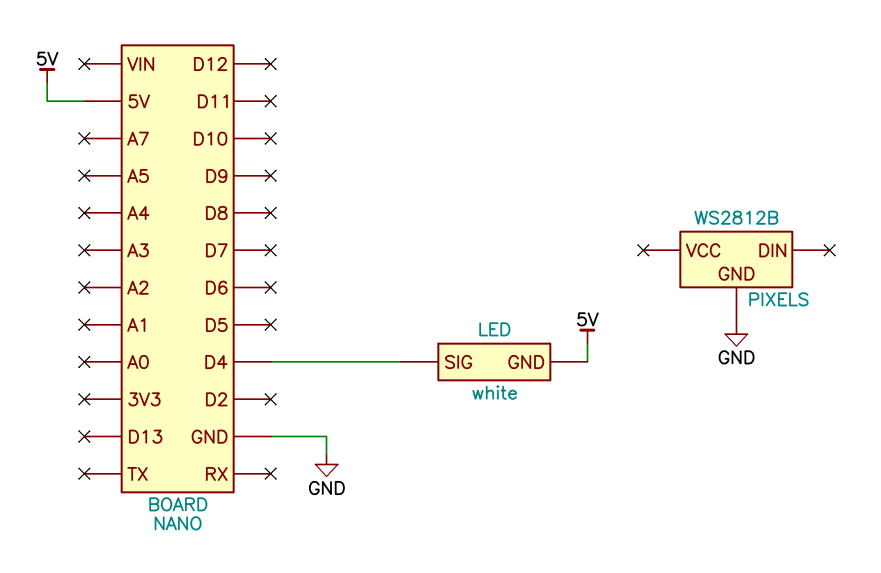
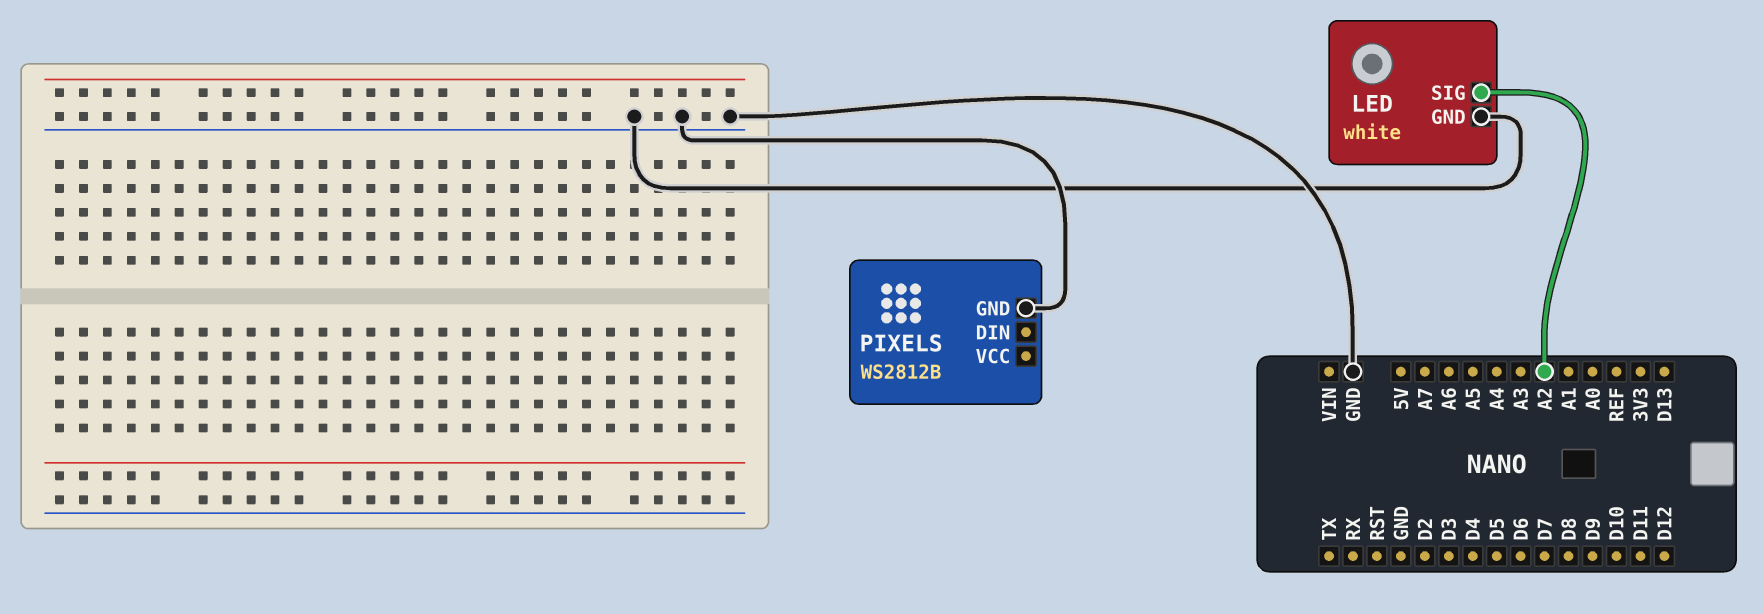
LED pin GND: 5V -> GND
LED pin SIG: D4 -> A2

